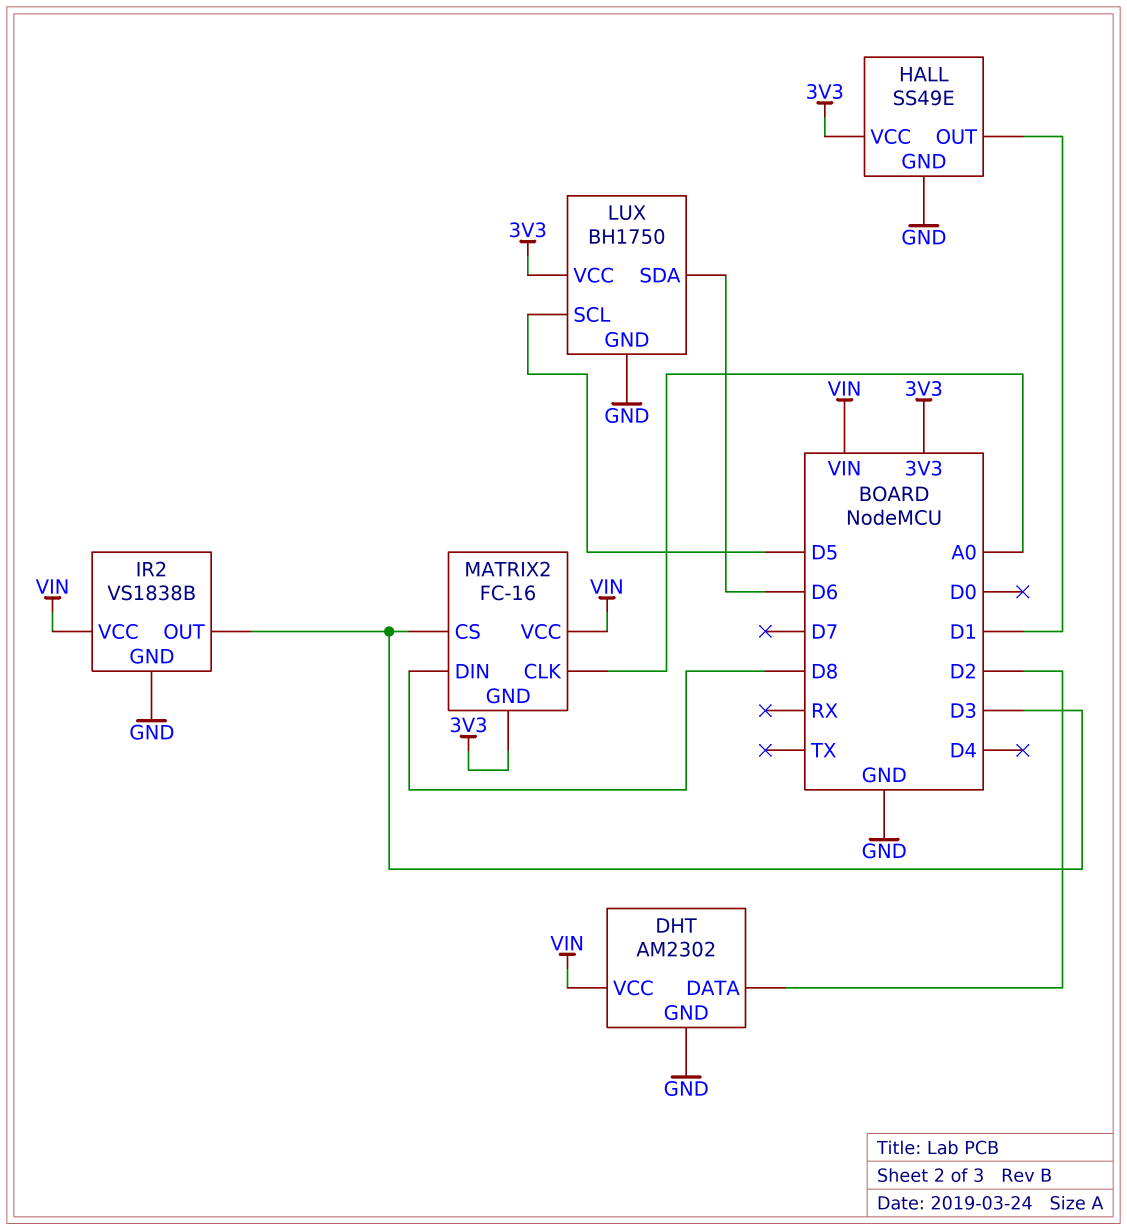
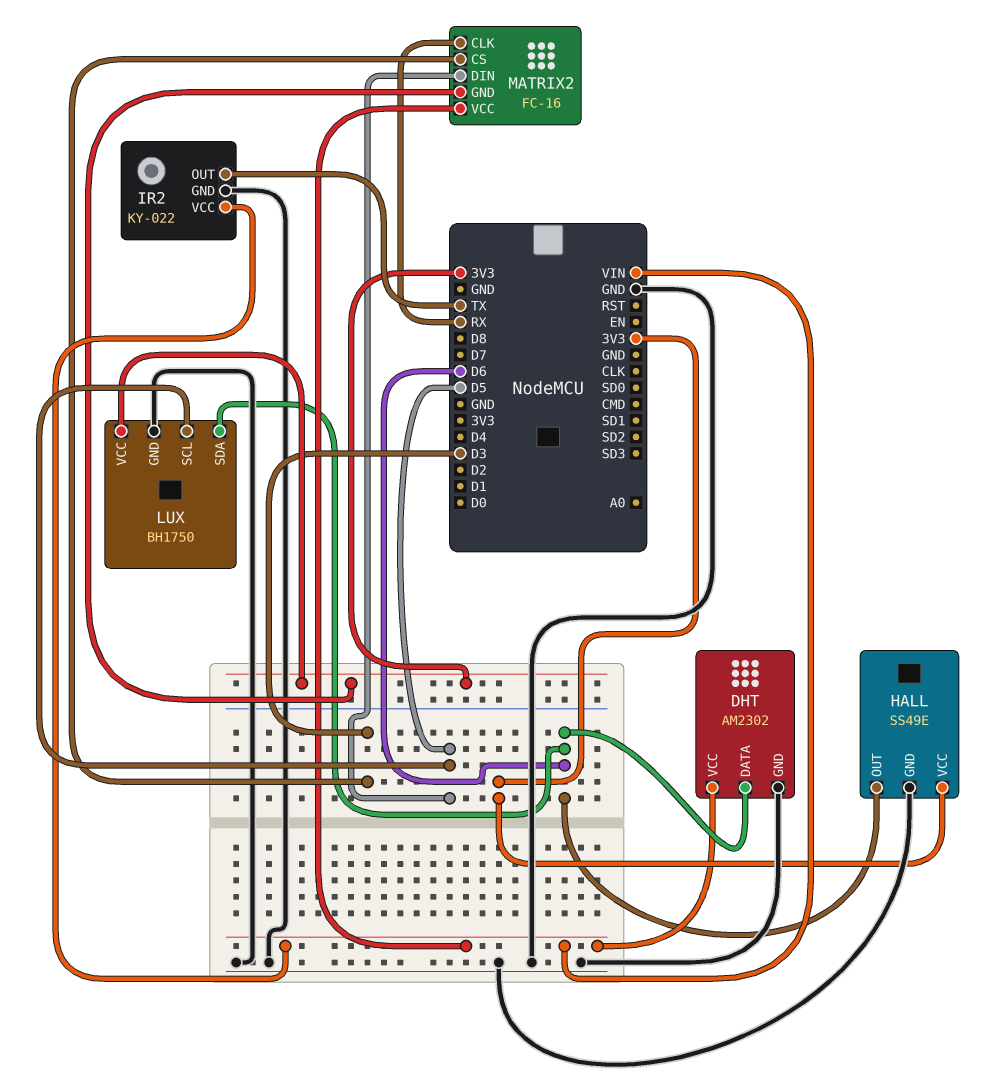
DHT pin DATA: D2 -> D6
HALL pin OUT: D1 -> D6
IR2: VS1838B -> KY-022
IR2 pin OUT: D3 -> TX
MATRIX2 pin CLK: A0 -> RX
MATRIX2 pin DIN: D8 -> D5

